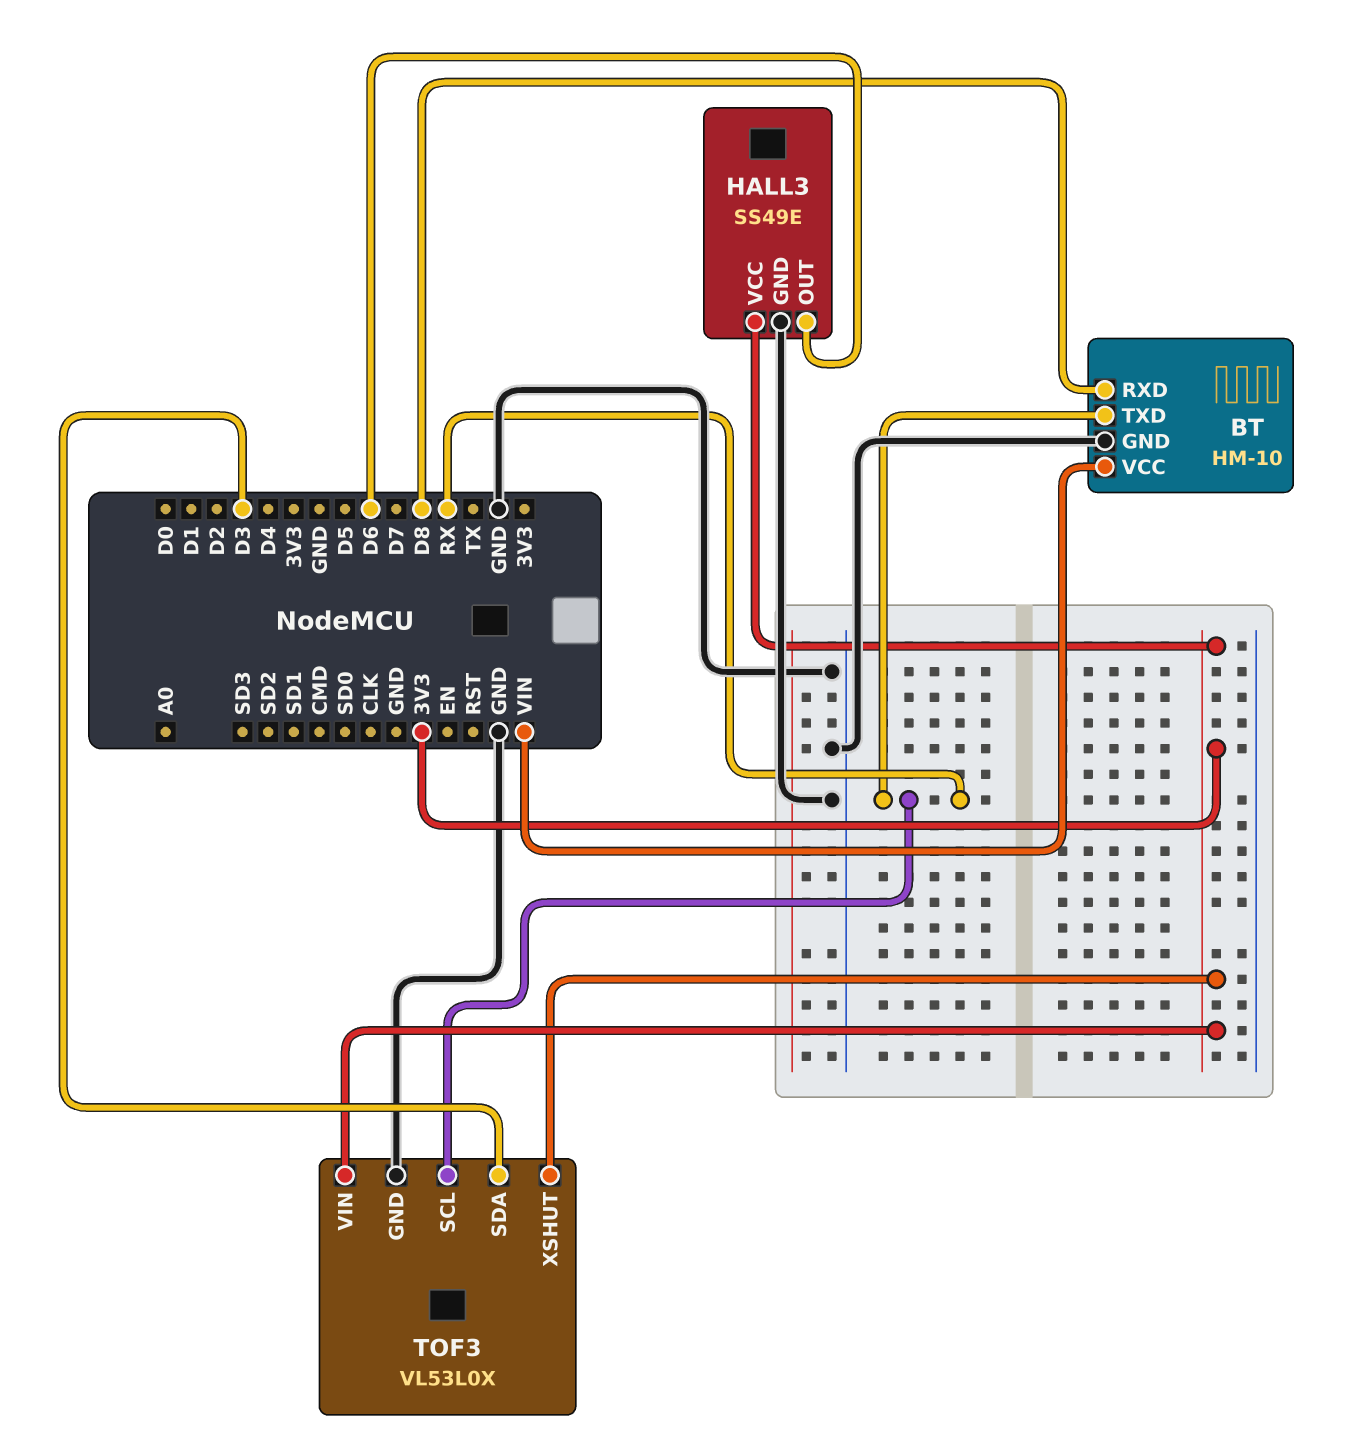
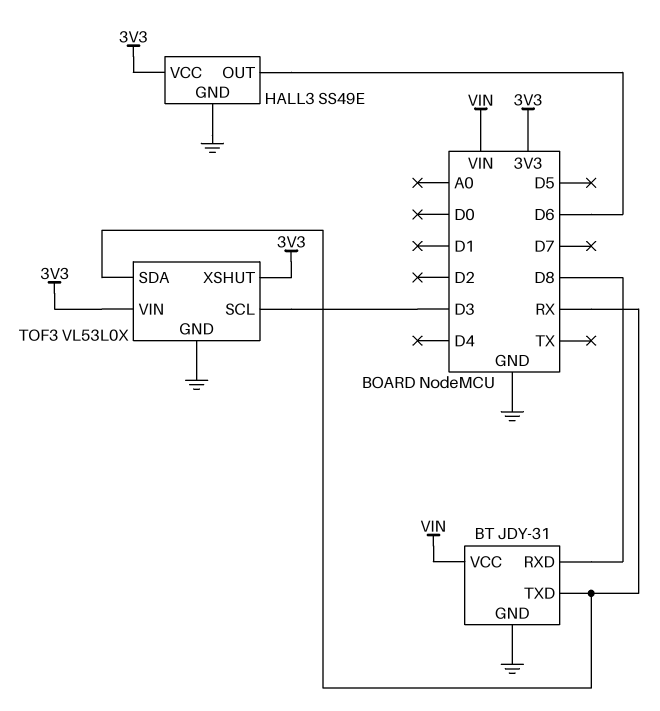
BT: HM-10 -> JDY-31
TOF3 pin SCL: RX -> D3
TOF3 pin SDA: D3 -> RX

